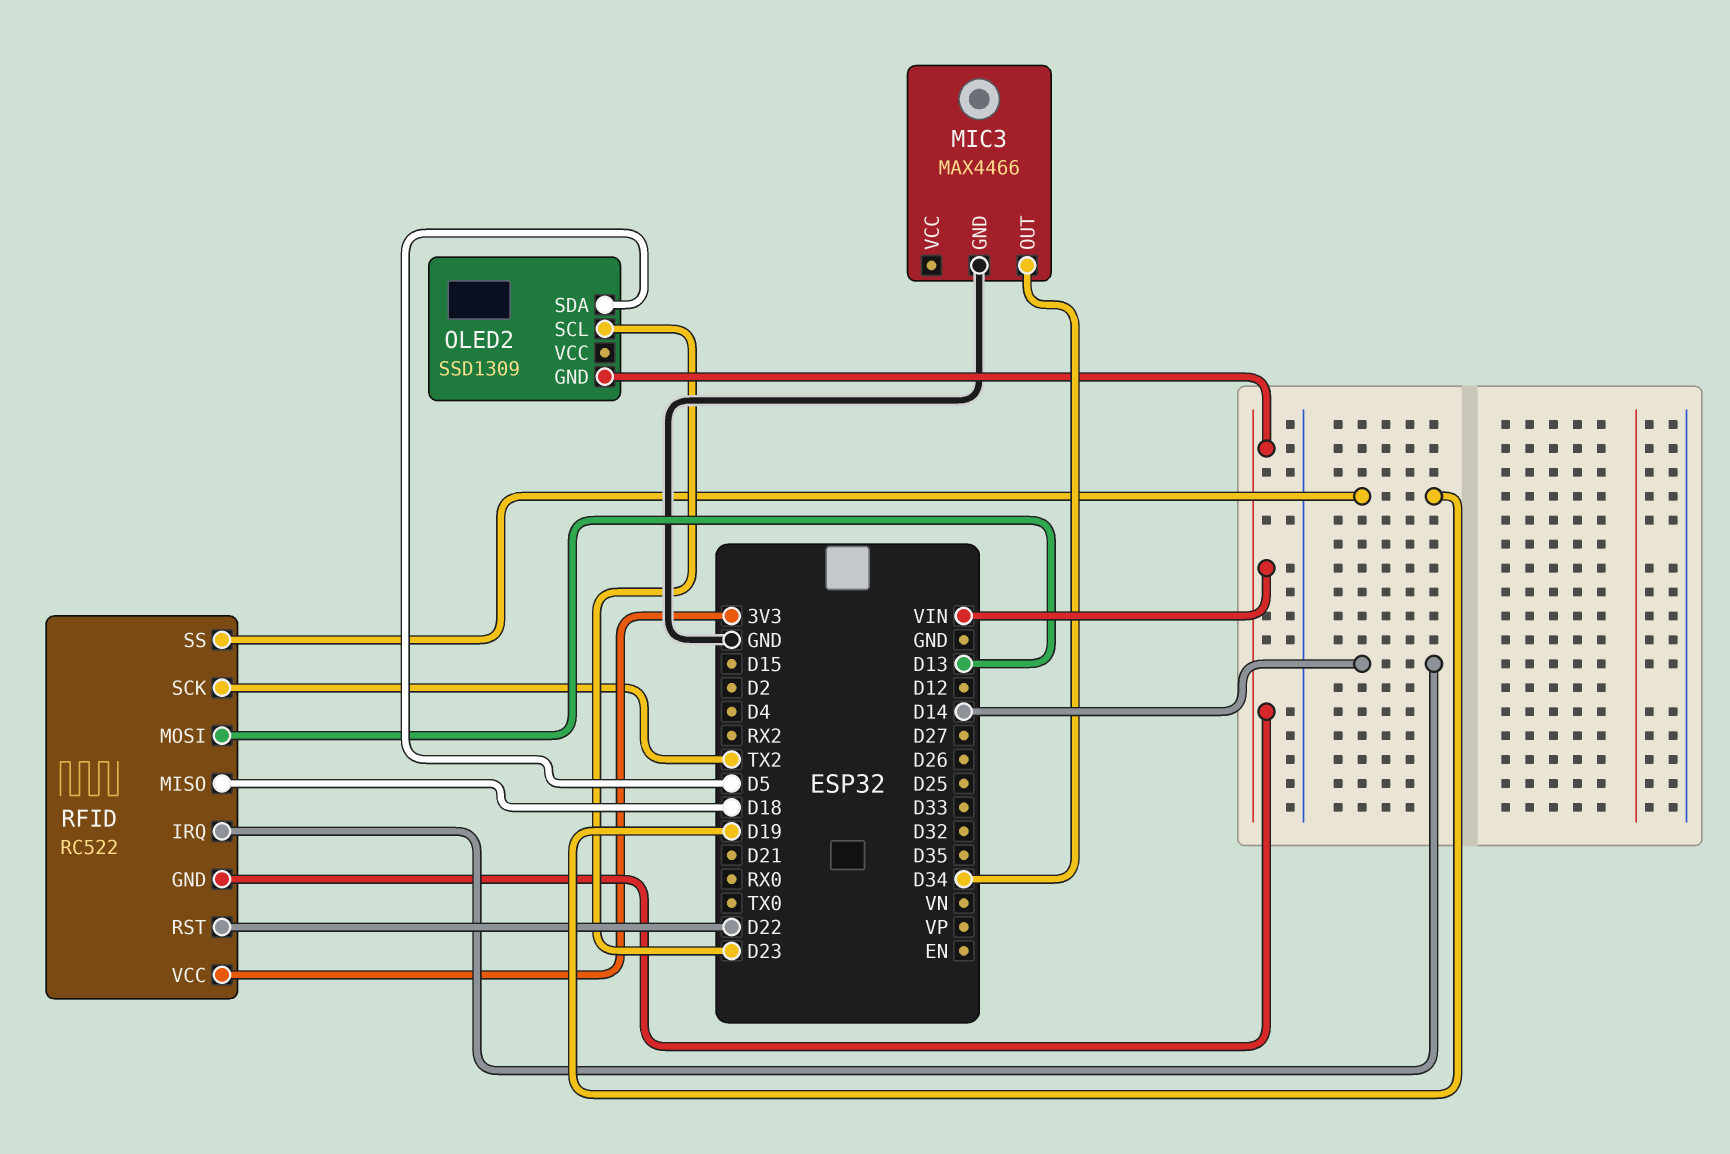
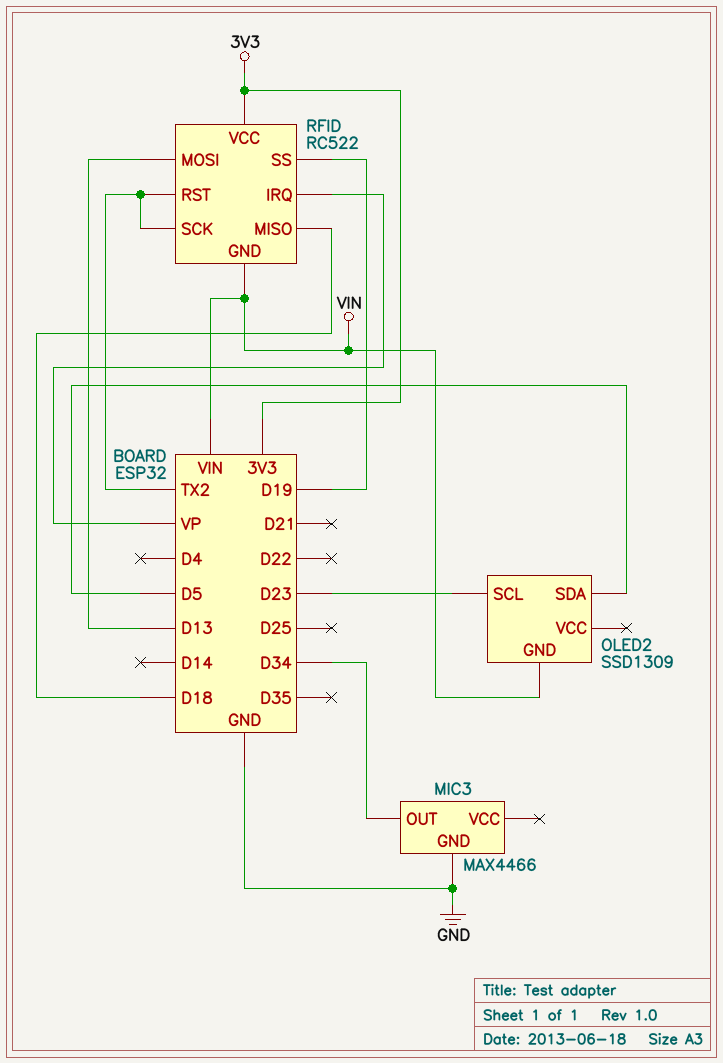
RFID pin IRQ: D14 -> VP
RFID pin RST: D22 -> TX2

